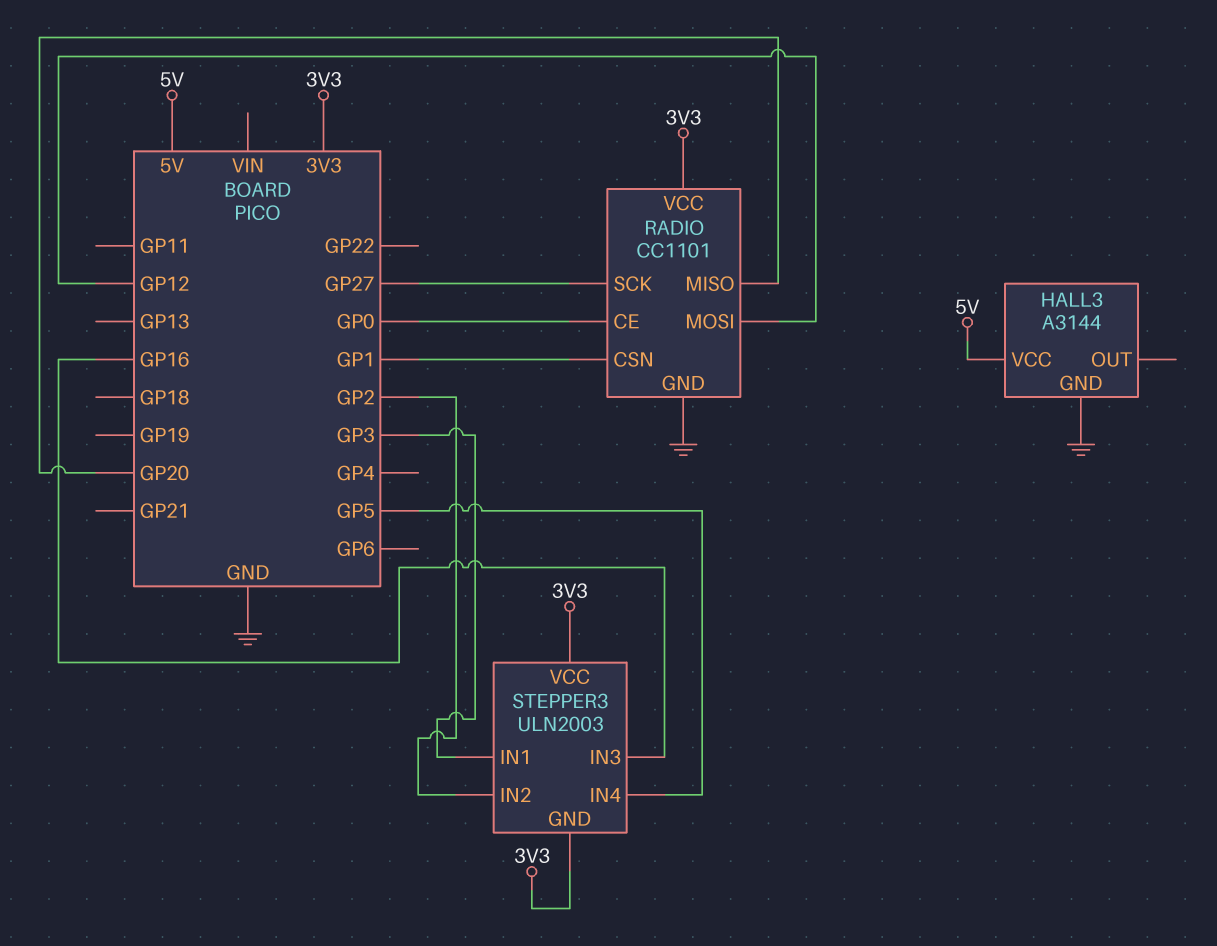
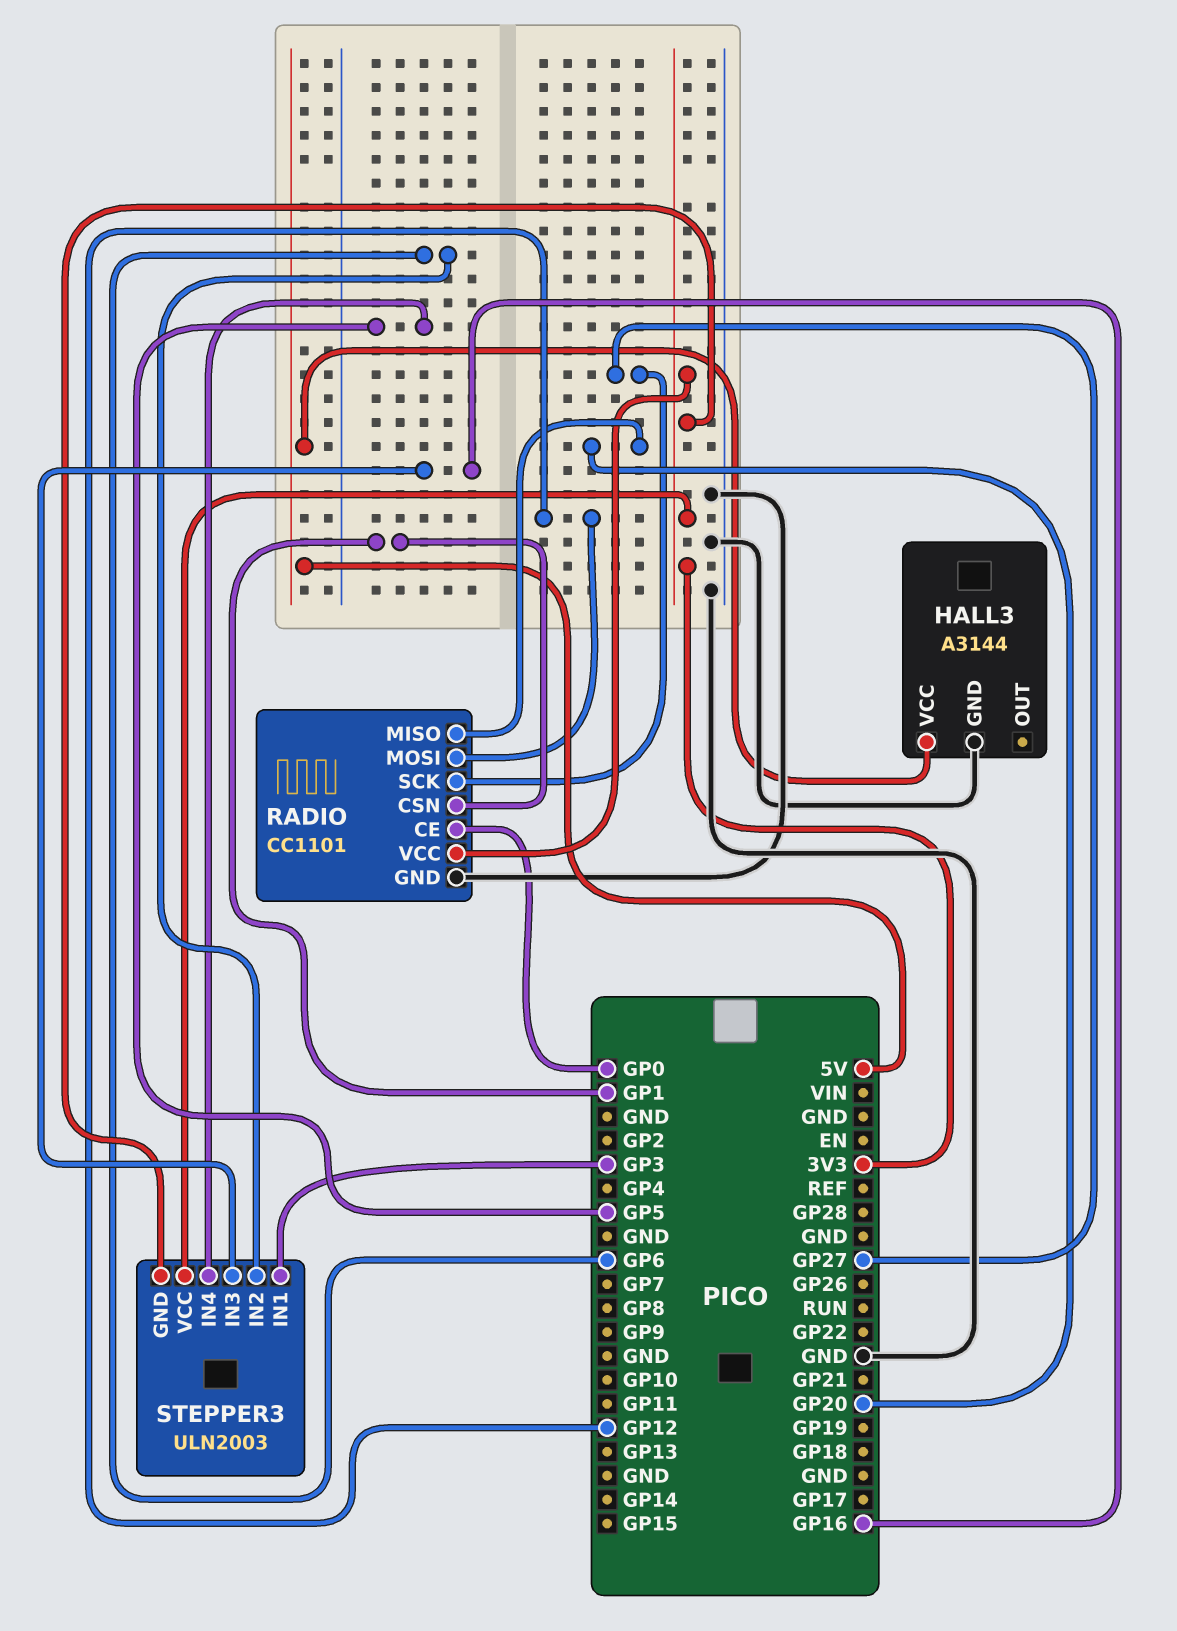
STEPPER3 pin IN2: GP2 -> GP6

